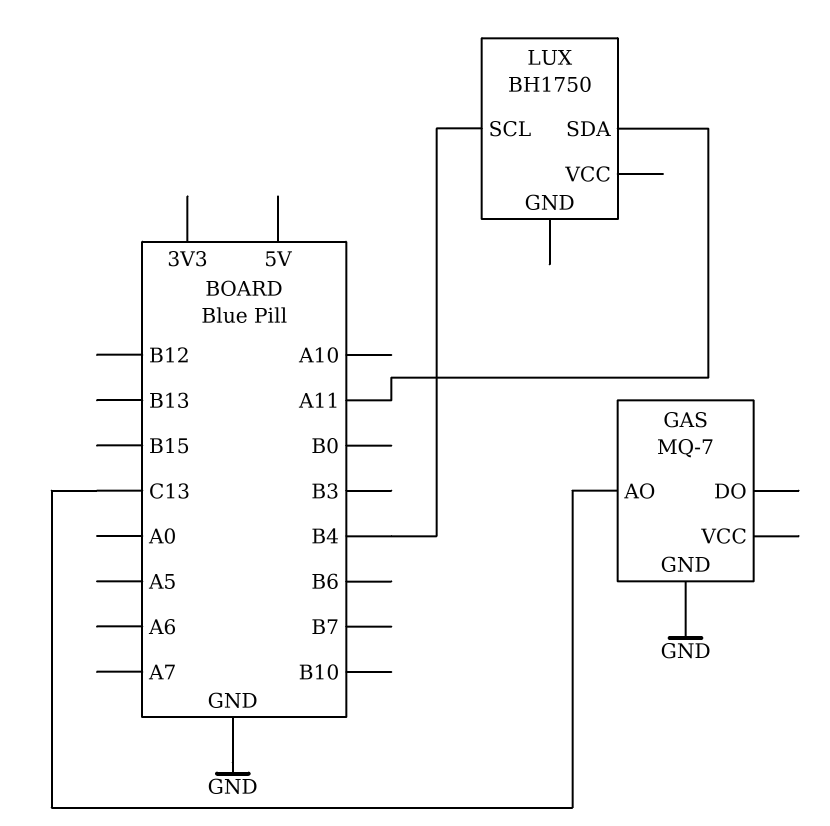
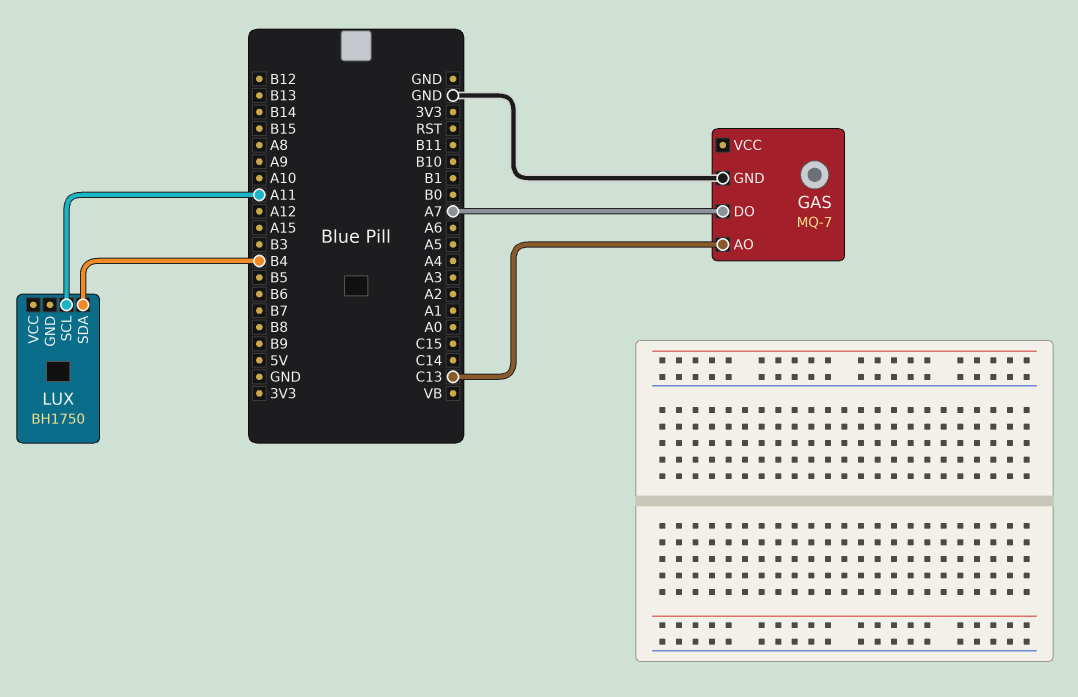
GAS pin DO: none -> A7
LUX pin SCL: B4 -> A11
LUX pin SDA: A11 -> B4

